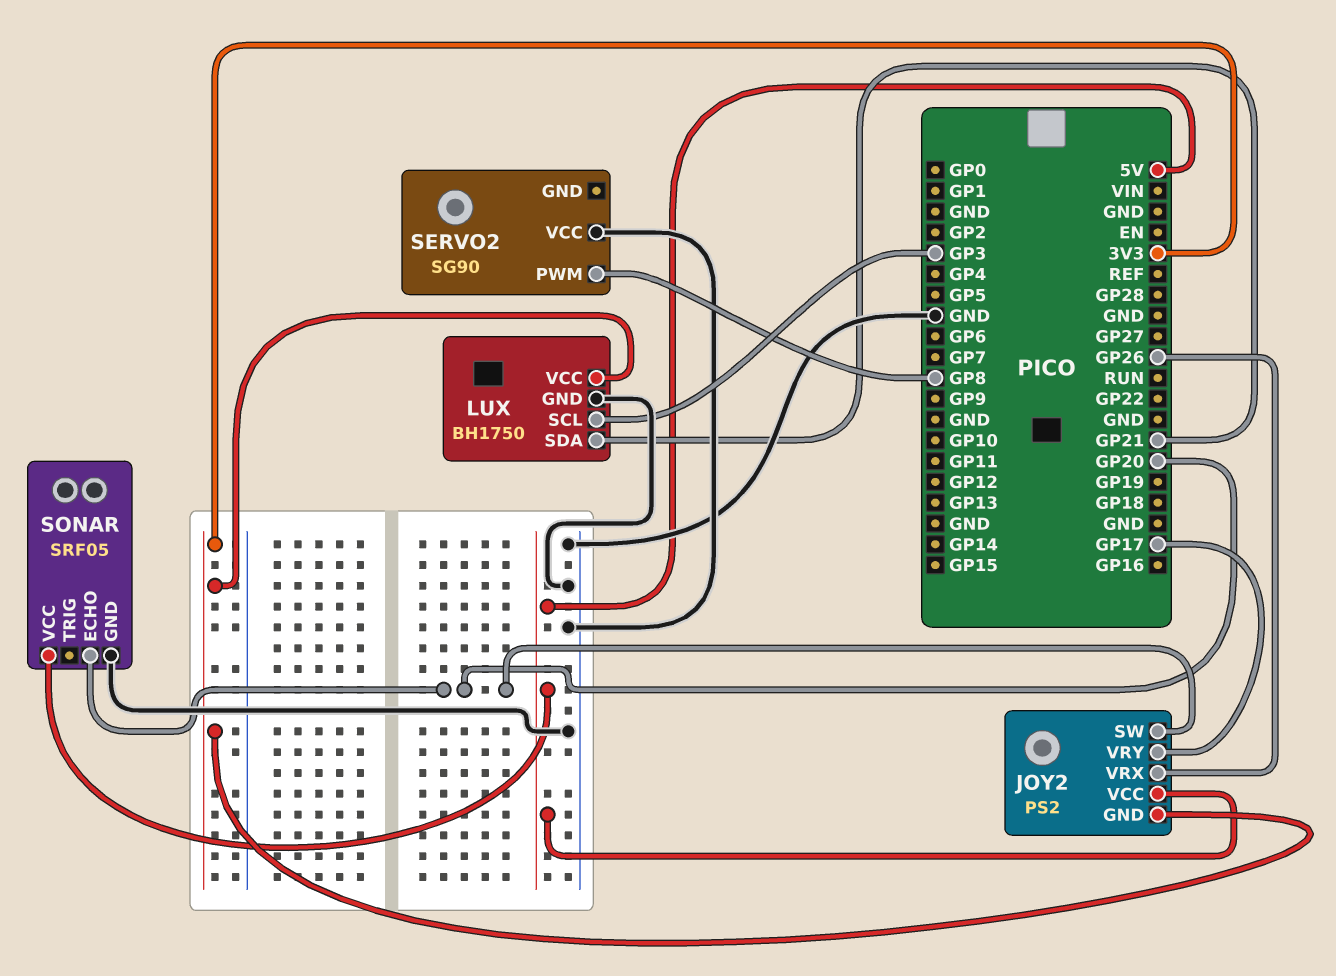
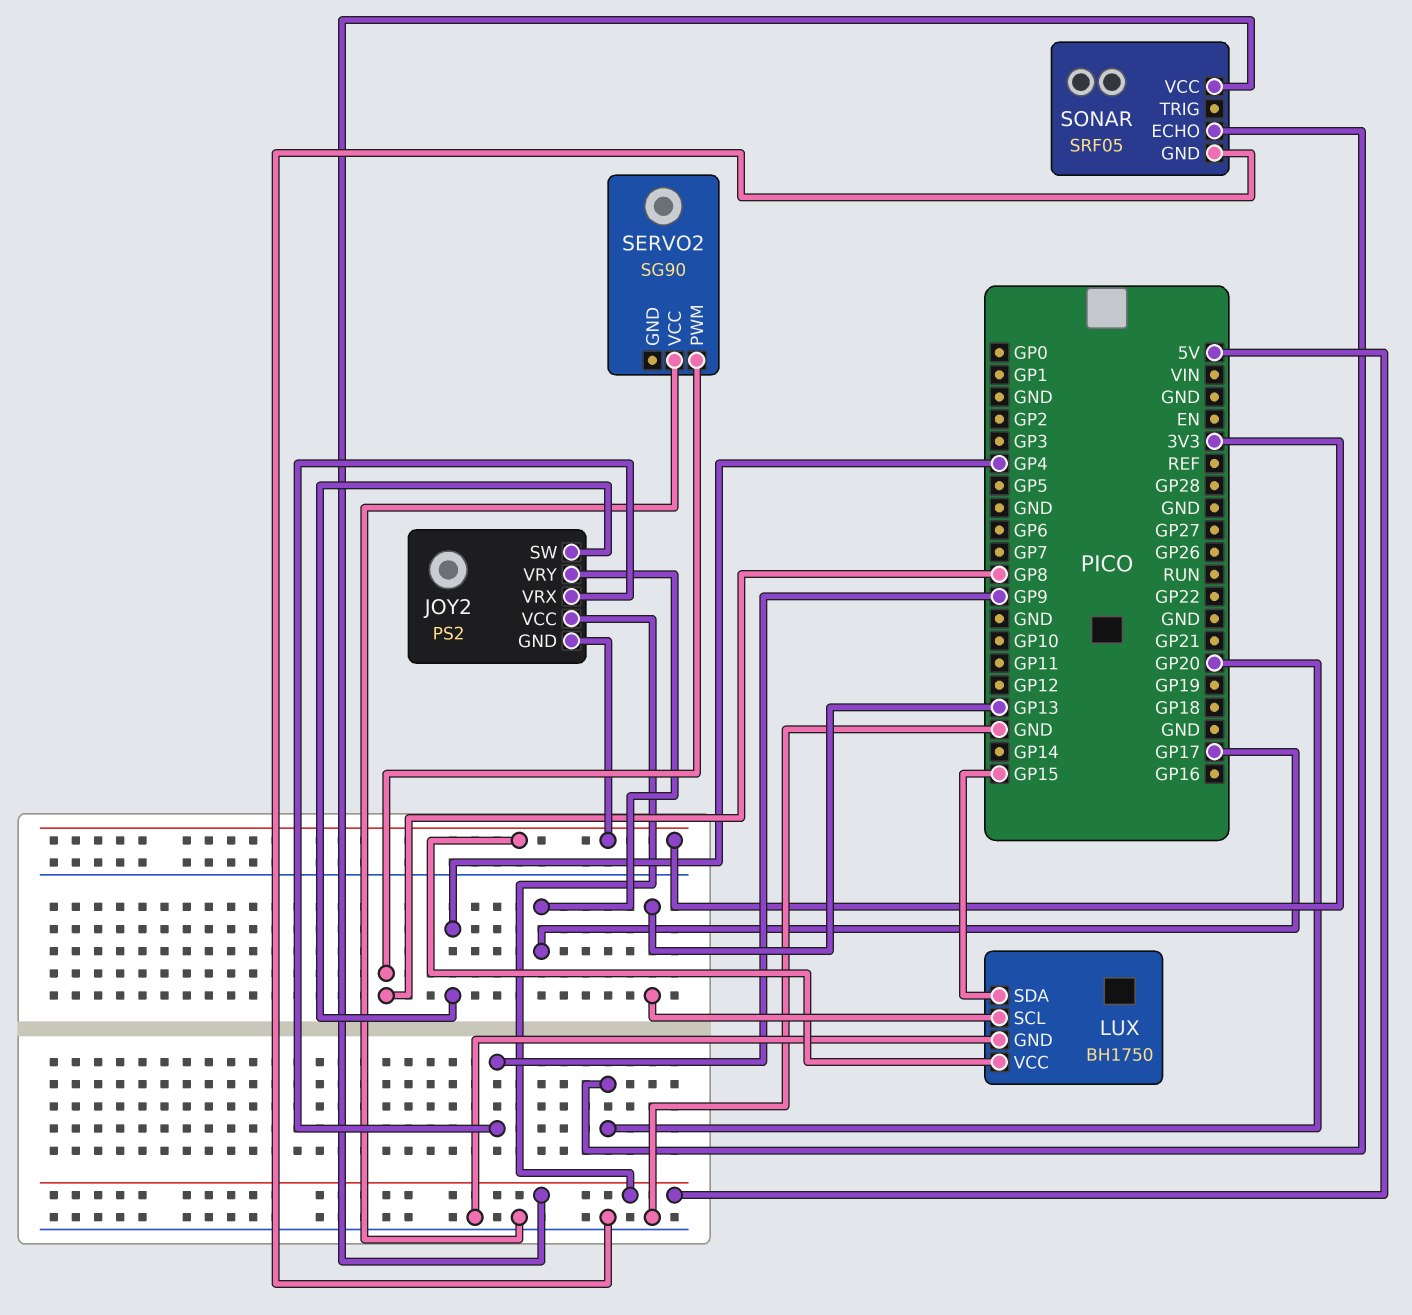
JOY2 pin SW: GP20 -> GP4
JOY2 pin VRX: GP26 -> GP9
LUX pin SCL: GP3 -> GP13
LUX pin SDA: GP21 -> GP15

